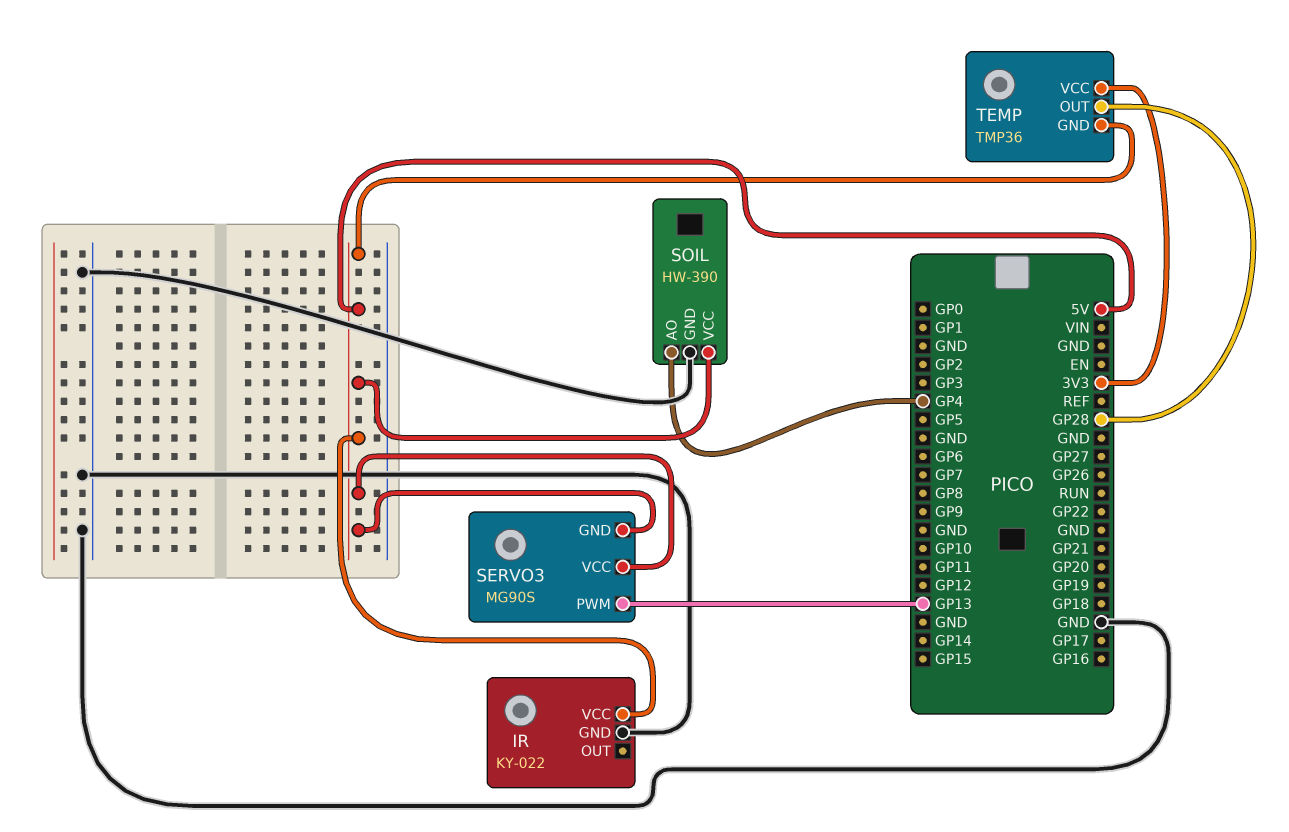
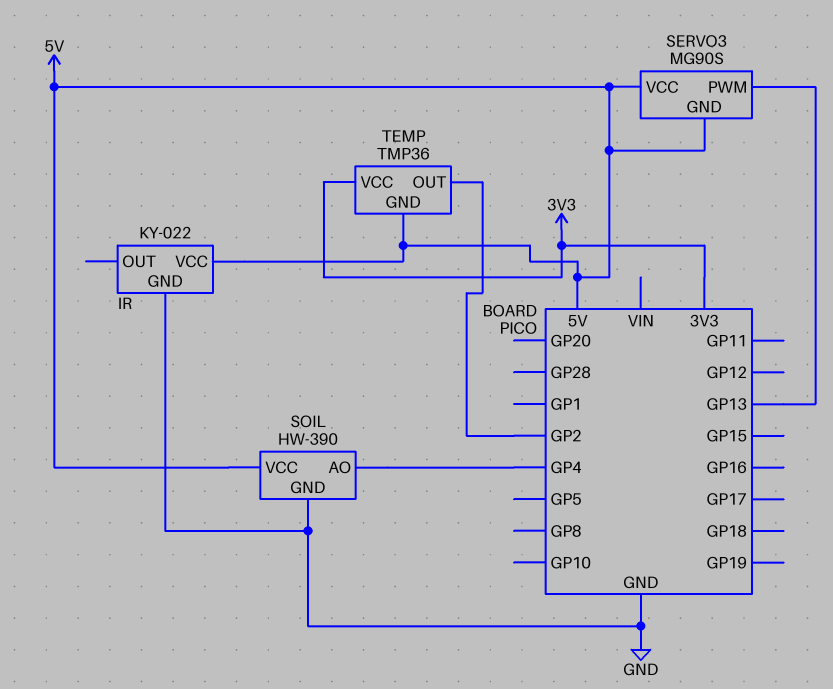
TEMP pin OUT: GP28 -> GP2

